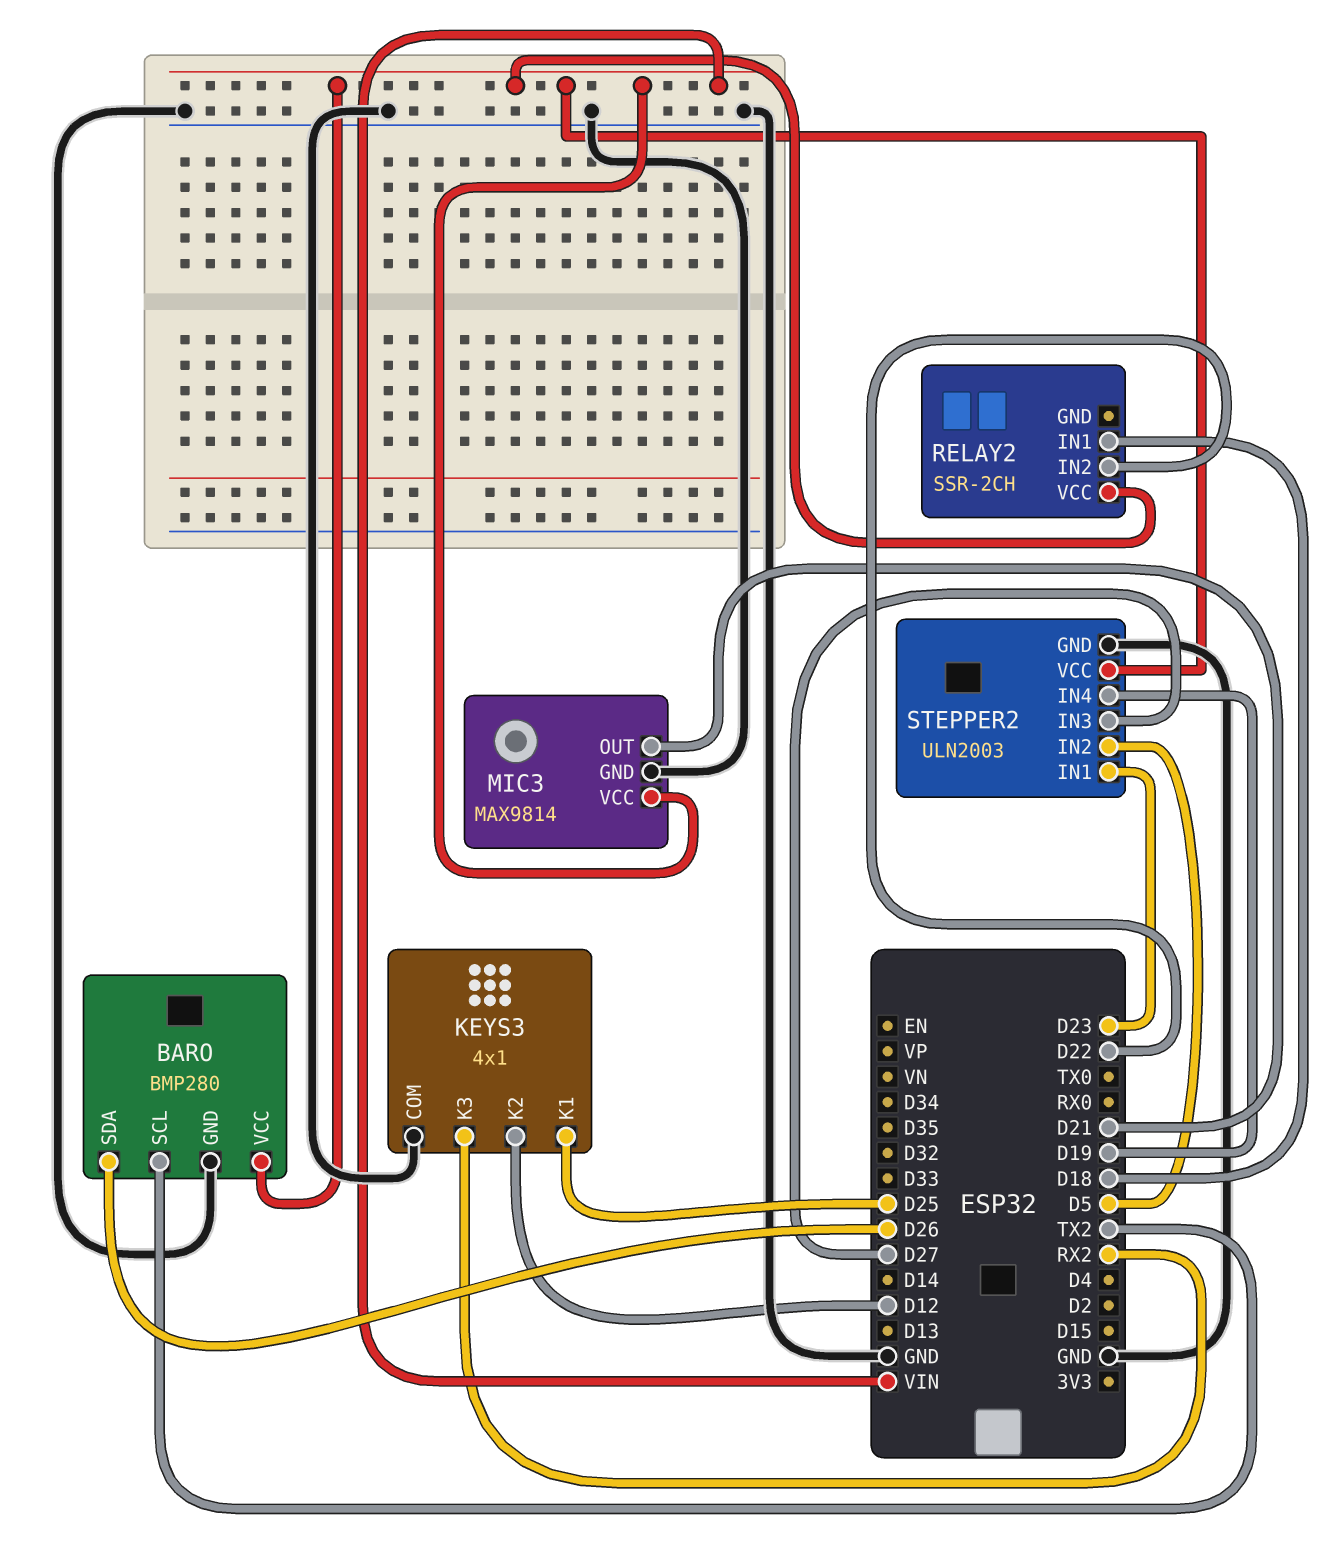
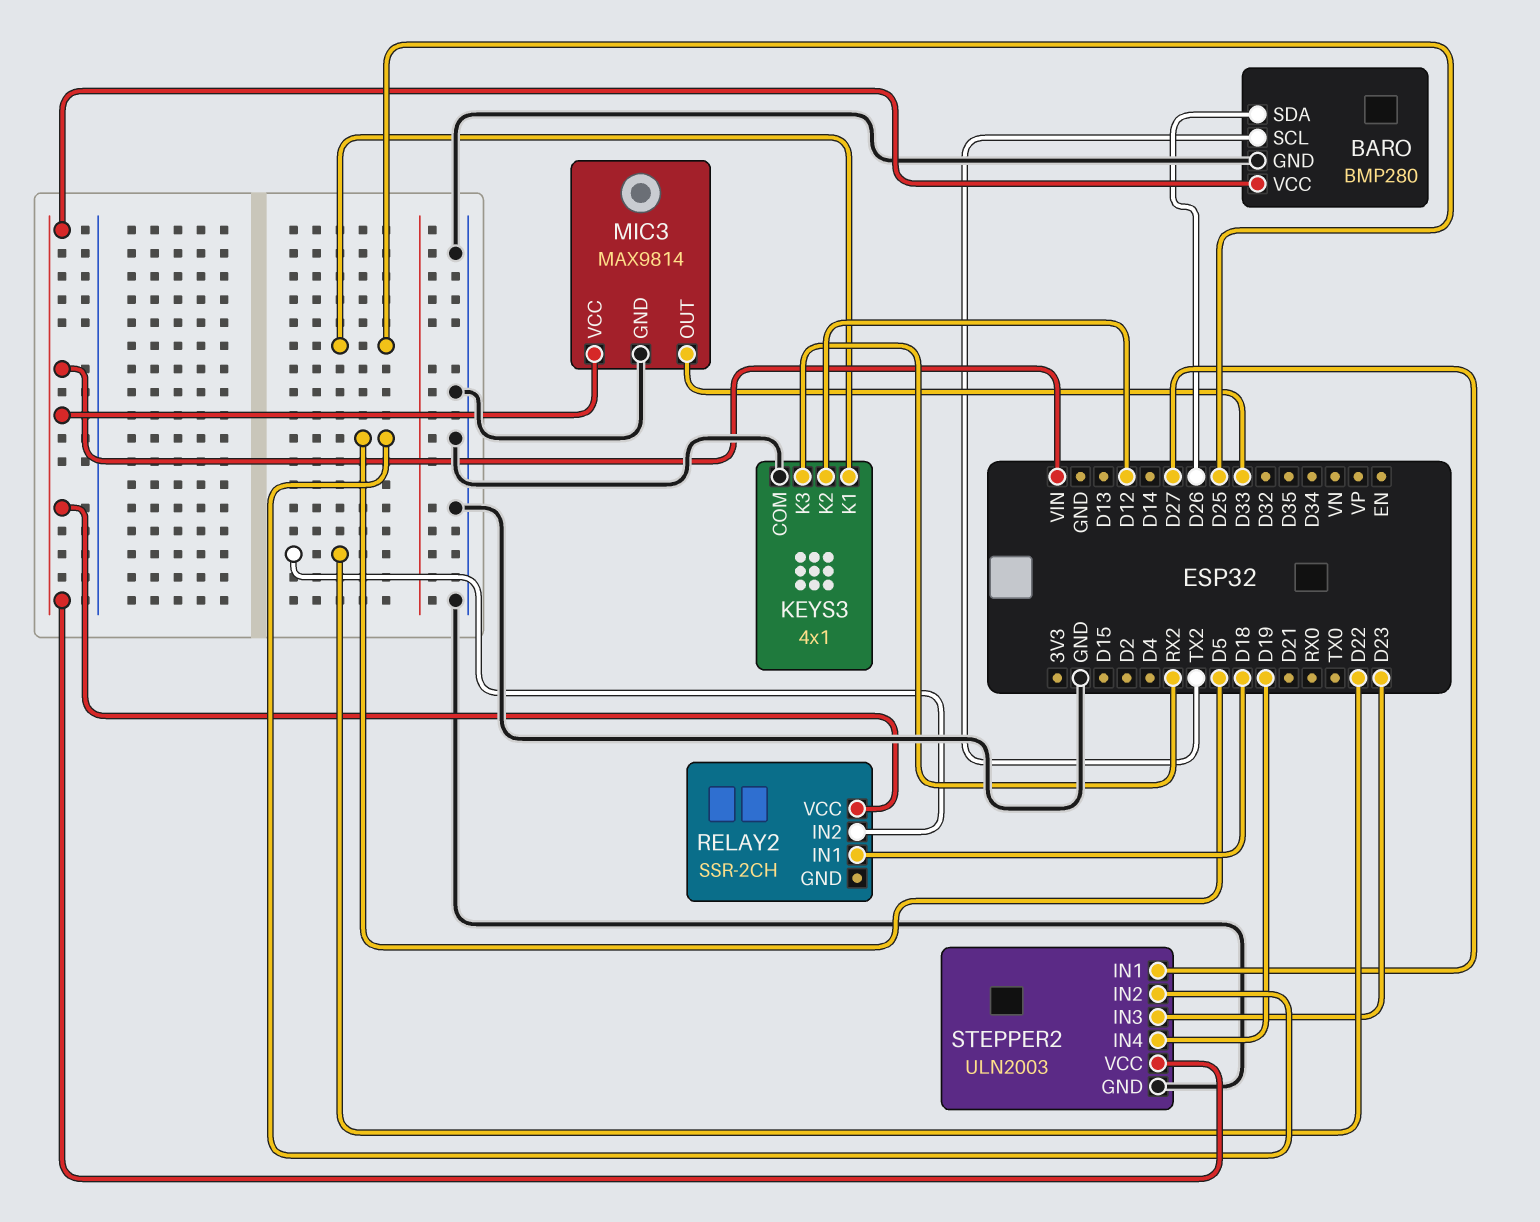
MIC3 pin OUT: D21 -> D33
STEPPER2 pin IN1: D23 -> D27
STEPPER2 pin IN3: D27 -> D23

